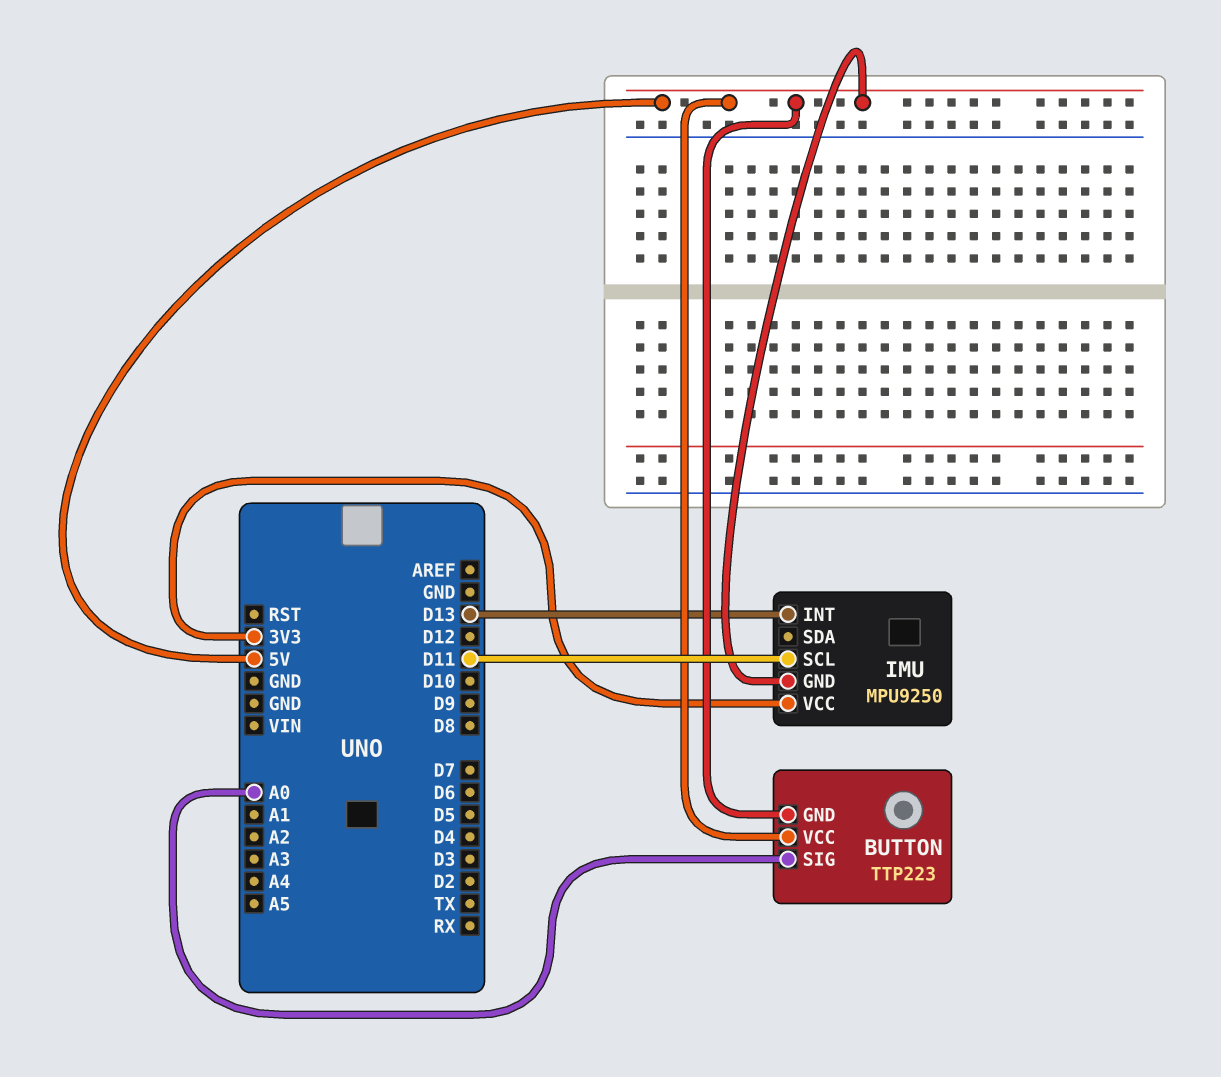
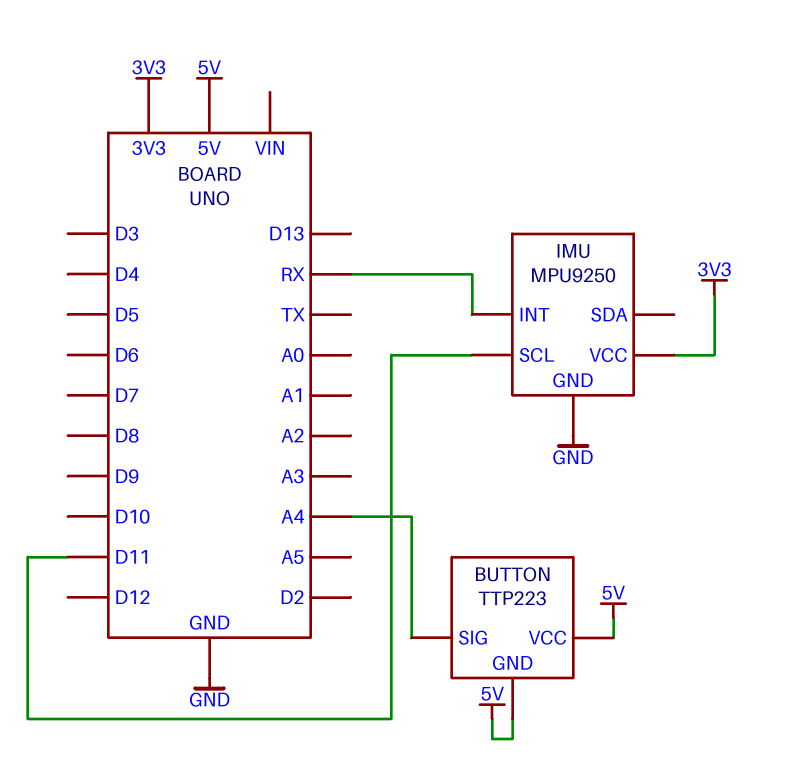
BUTTON pin SIG: A0 -> A4
IMU pin GND: 5V -> GND
IMU pin INT: D13 -> RX

